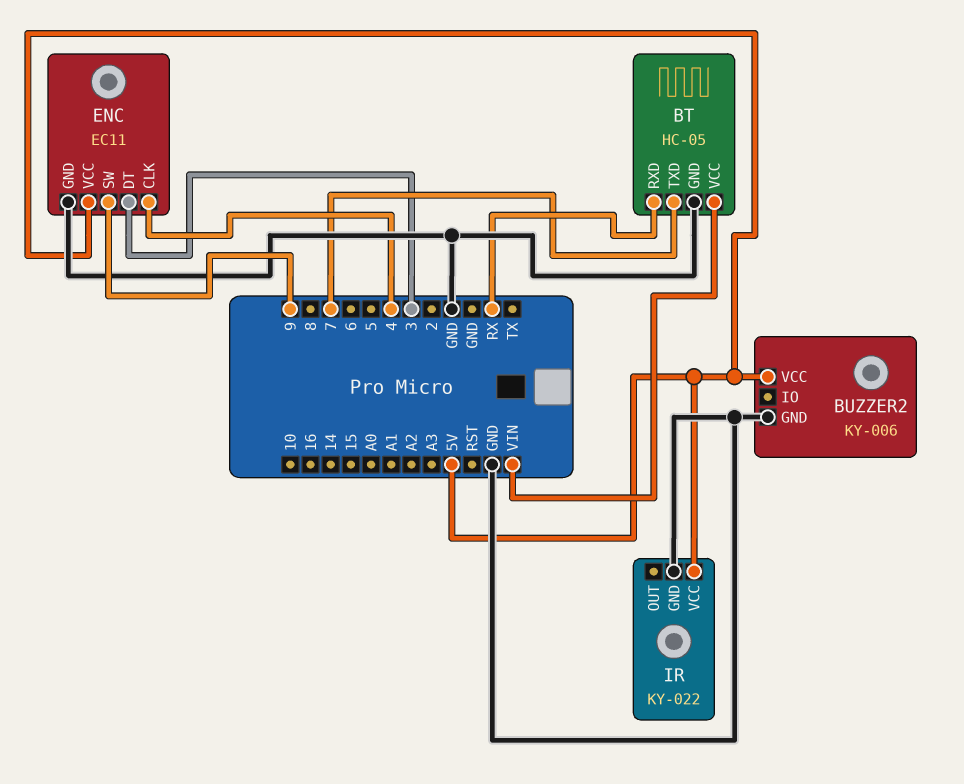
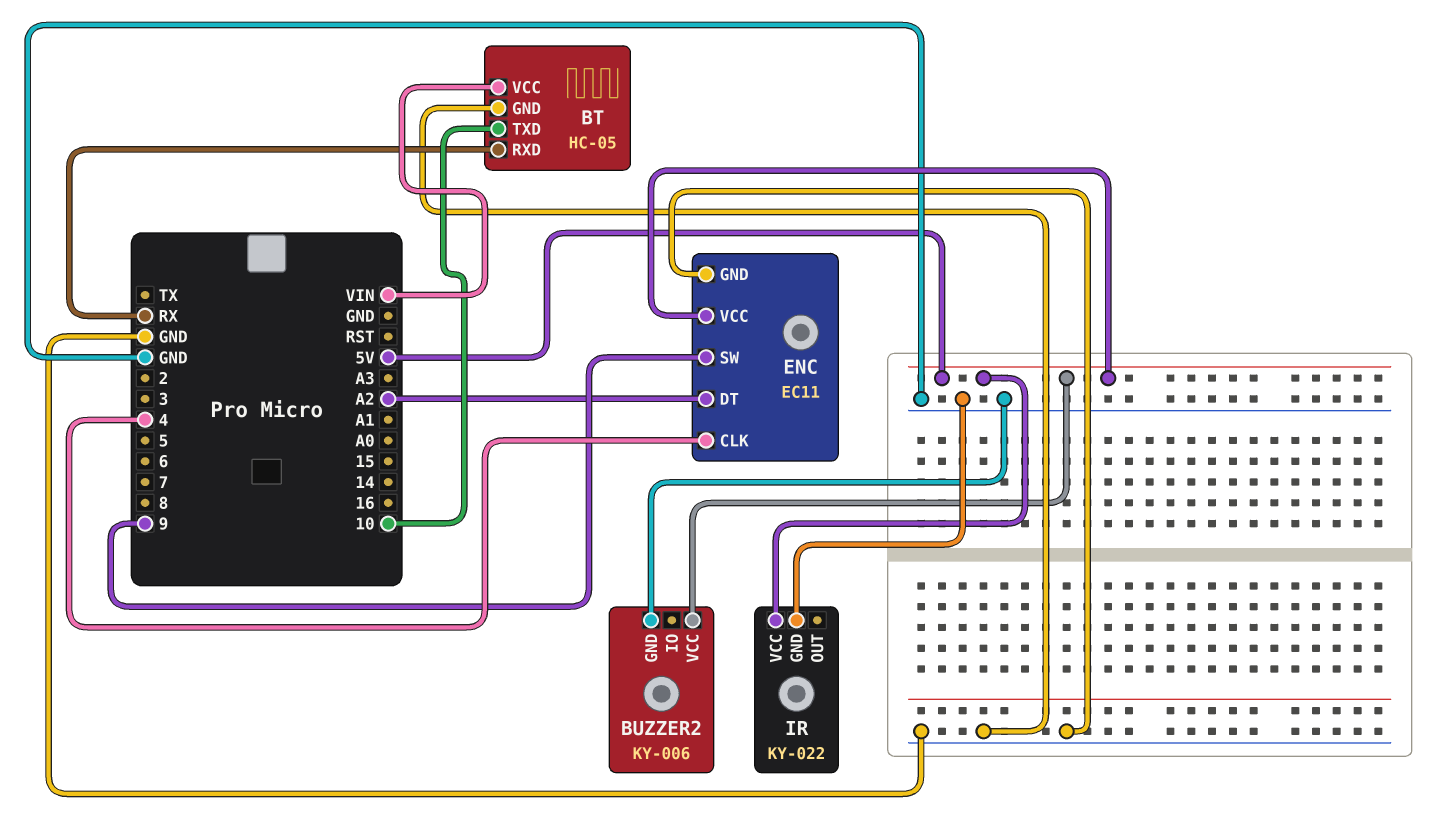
BT pin TXD: 7 -> 10
ENC pin DT: 3 -> A2

